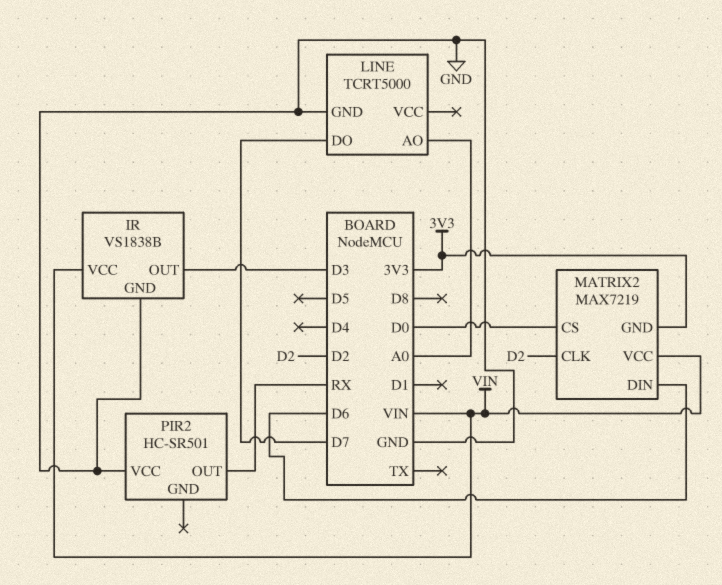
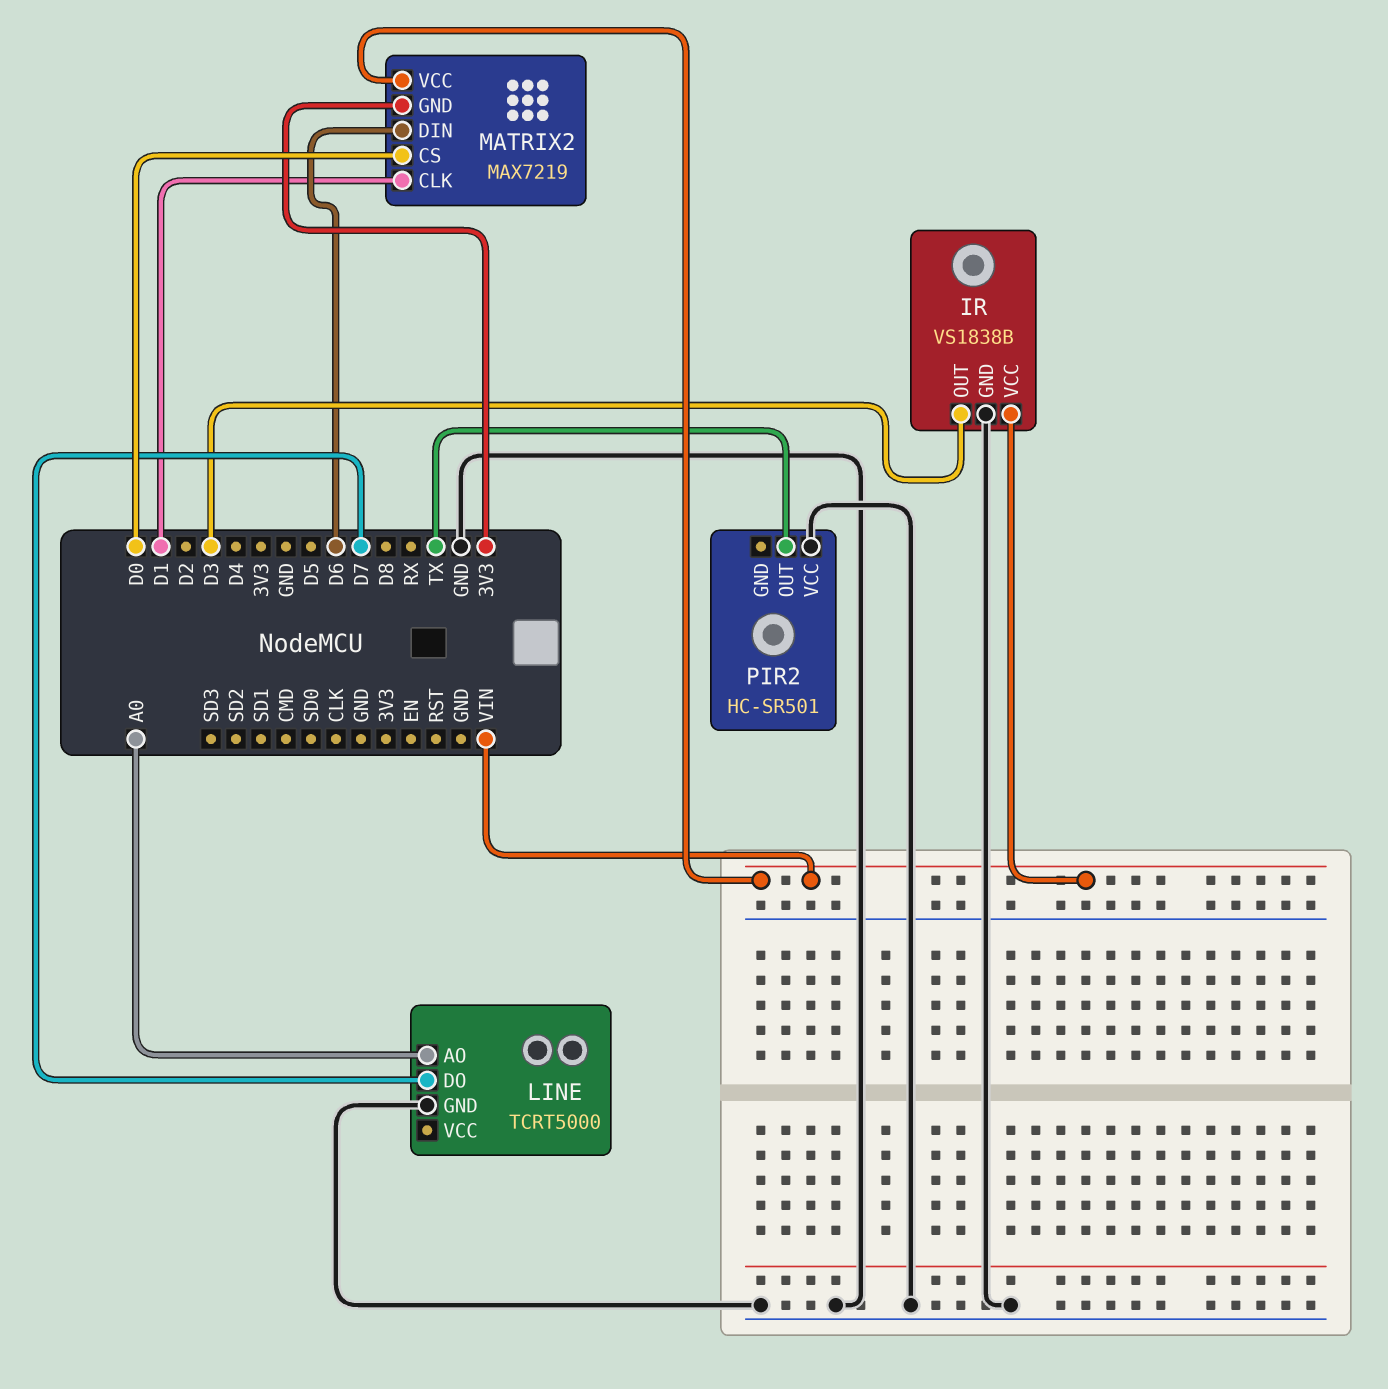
MATRIX2 pin CLK: D2 -> D1
PIR2 pin OUT: RX -> TX

